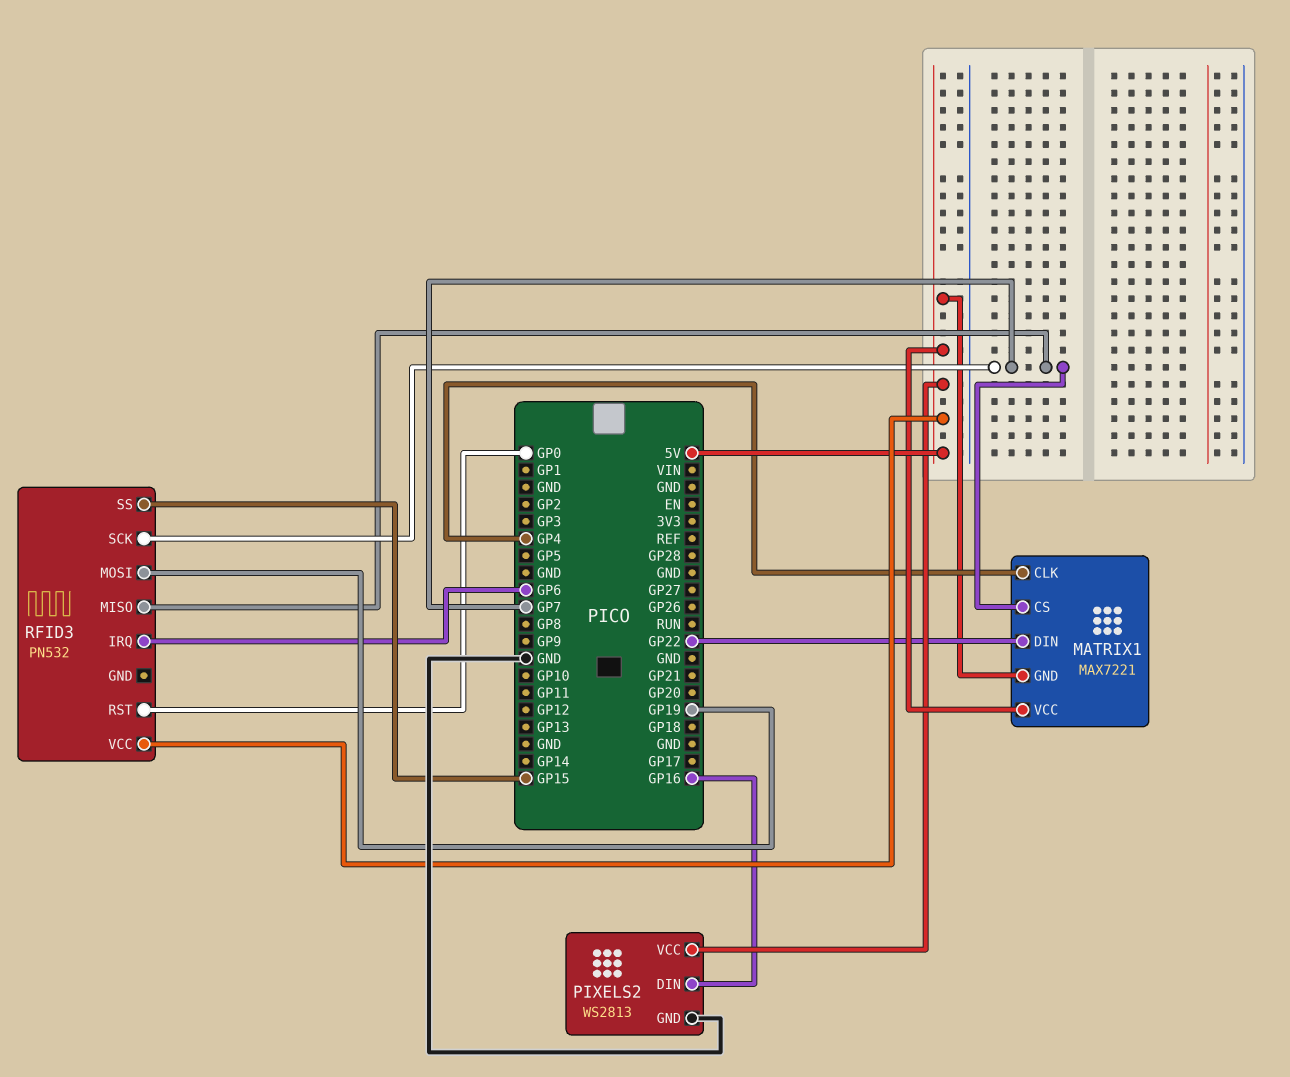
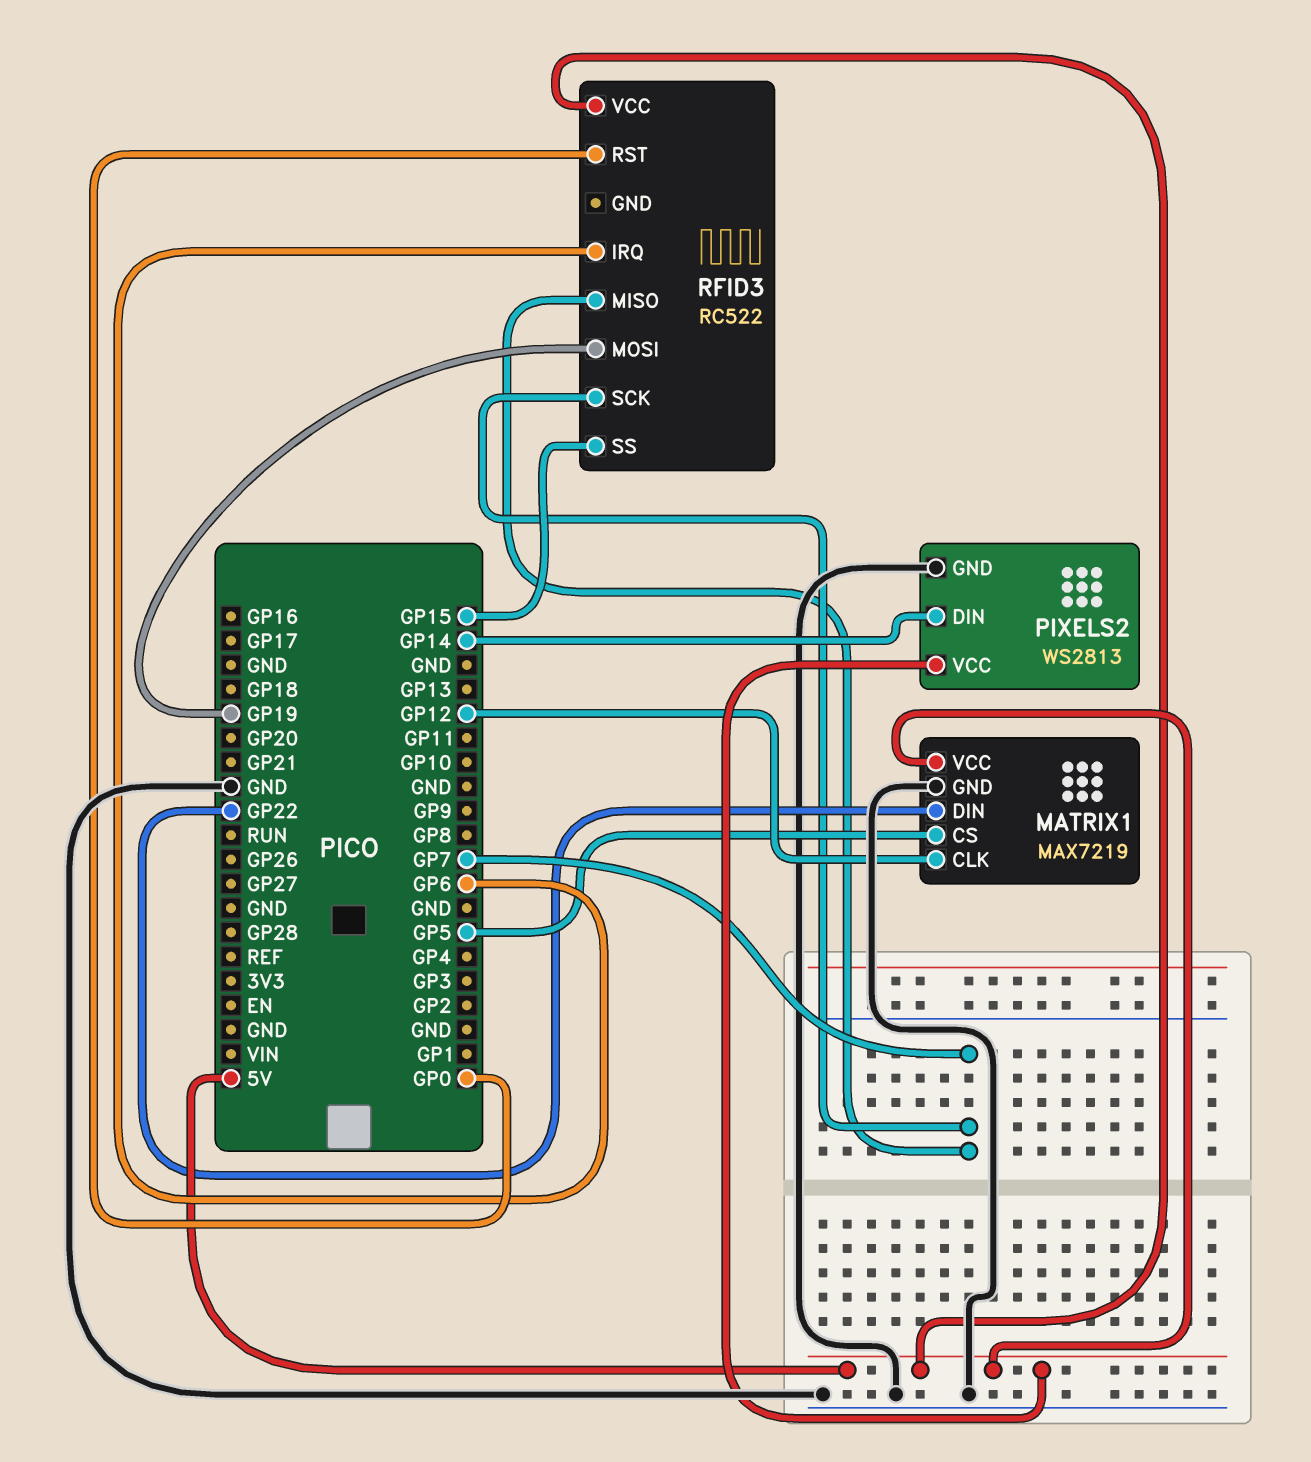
MATRIX1: MAX7221 -> MAX7219
MATRIX1 pin CLK: GP4 -> GP12
MATRIX1 pin CS: GP7 -> GP5
MATRIX1 pin GND: 5V -> GND
PIXELS2 pin DIN: GP16 -> GP14
RFID3: PN532 -> RC522

